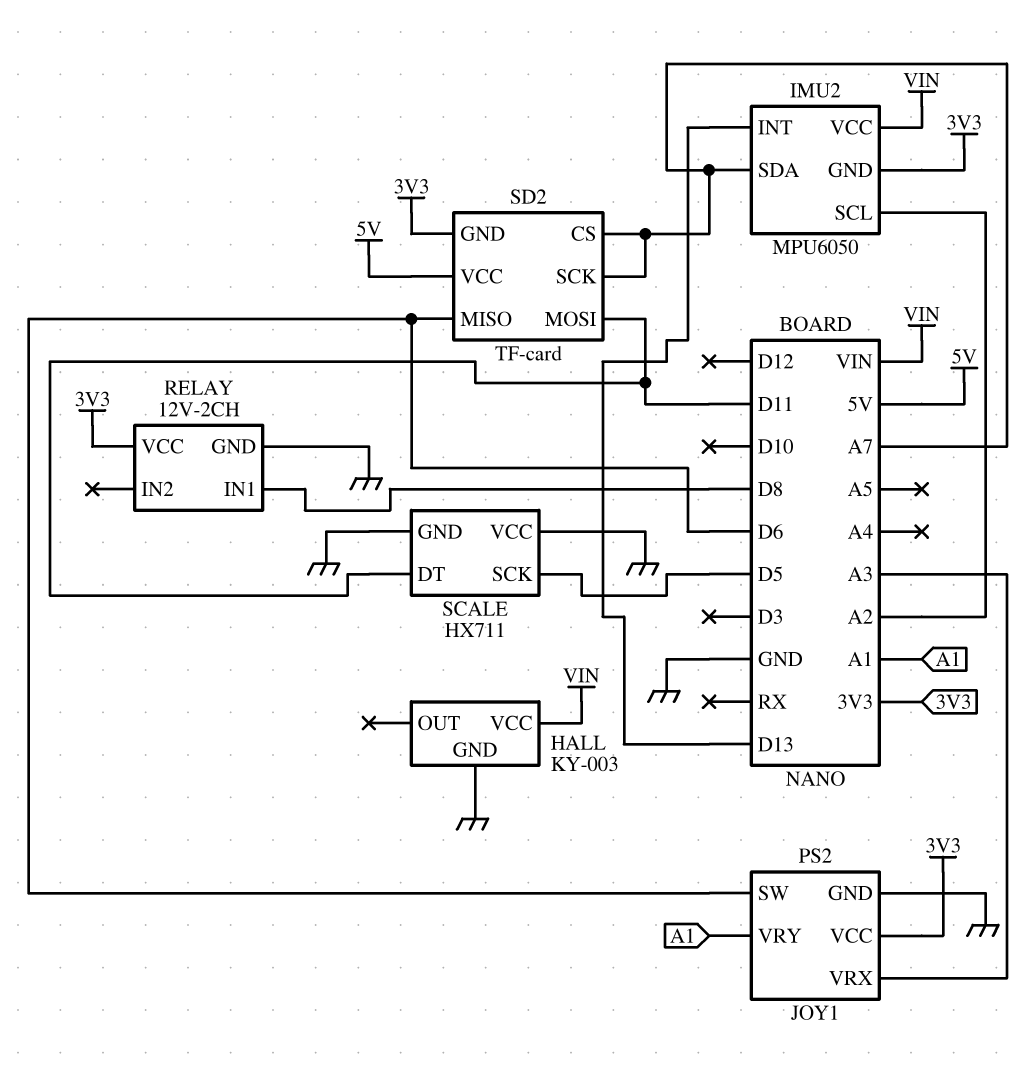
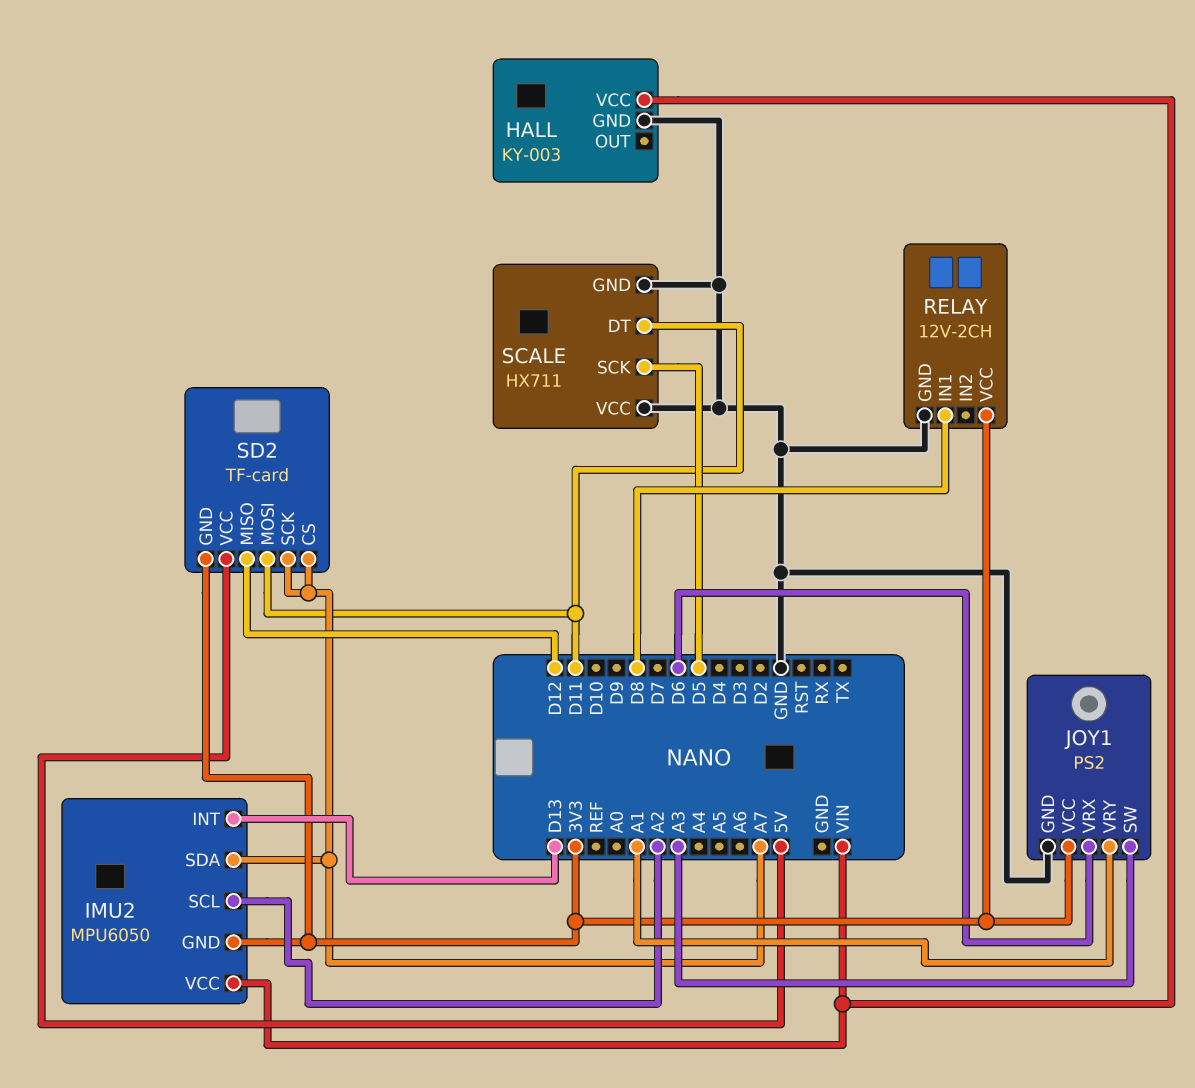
JOY1 pin SW: D6 -> A3
JOY1 pin VRX: A3 -> D6
SD2 pin MISO: D6 -> D12

